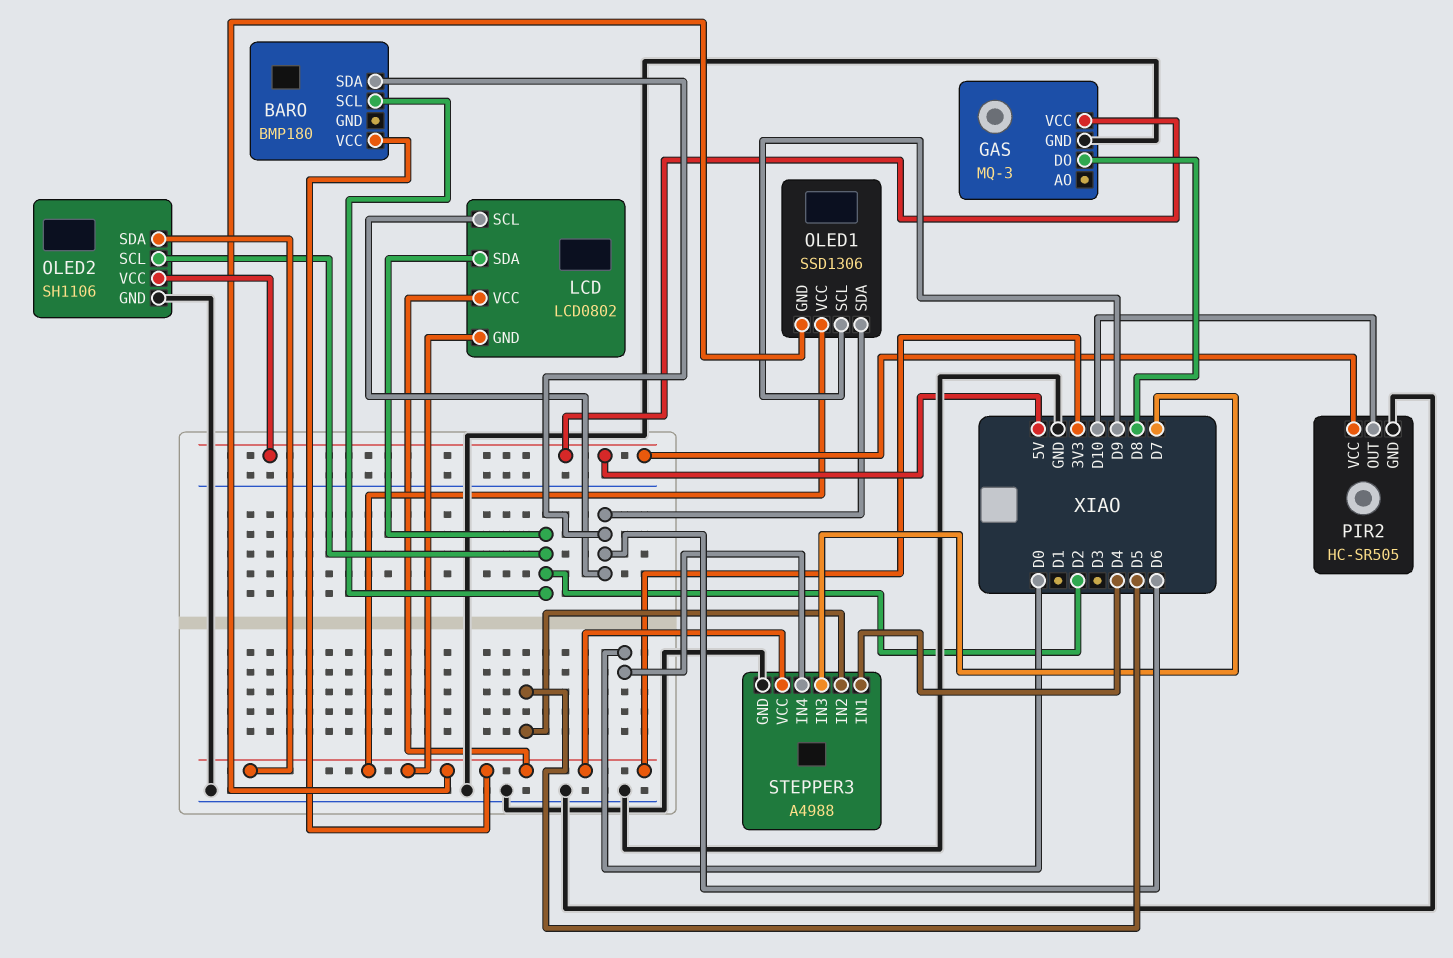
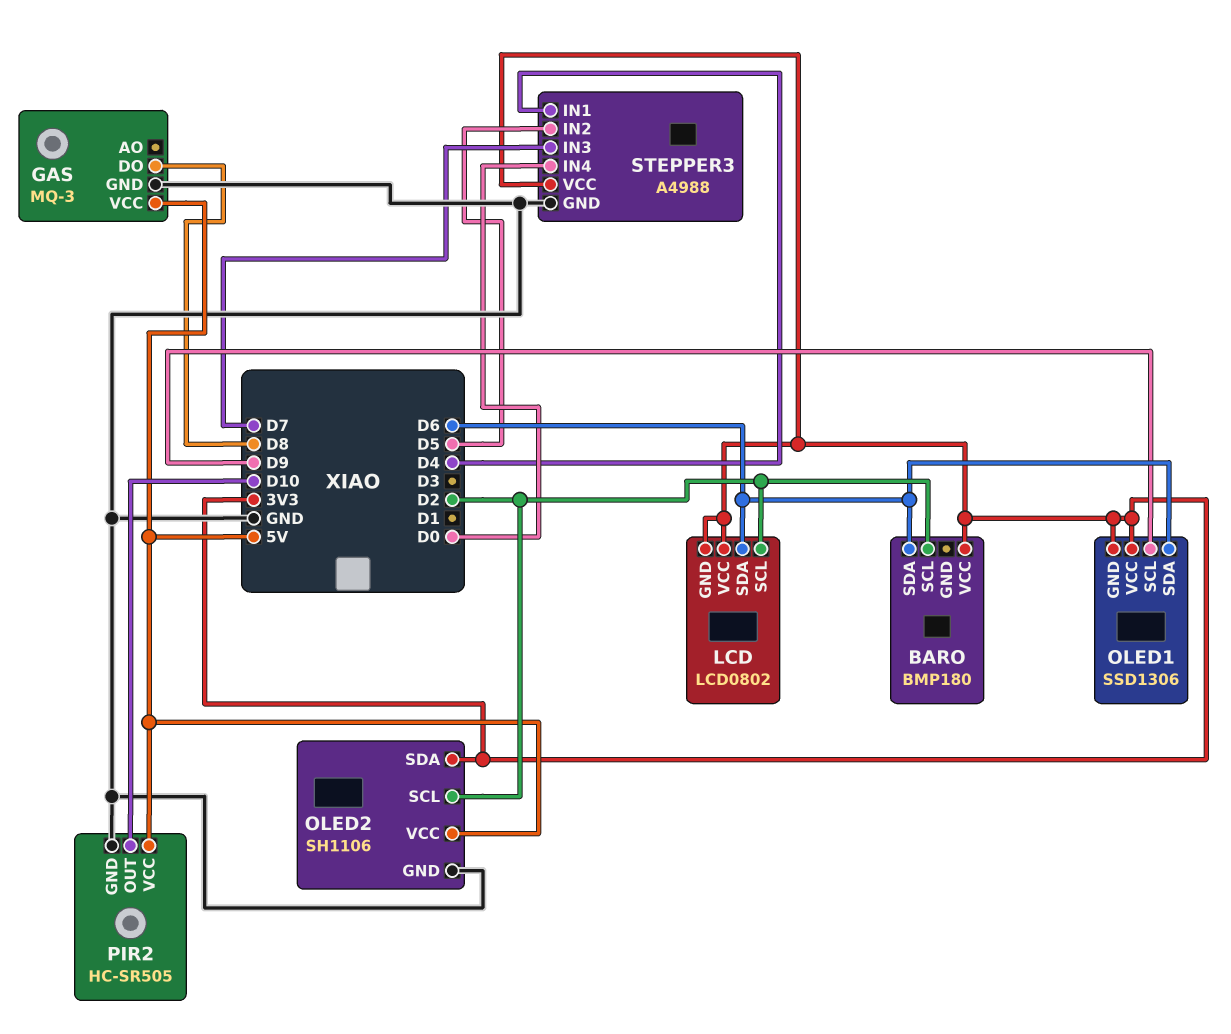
LCD pin SCL: D6 -> D2
LCD pin SDA: D2 -> D6

